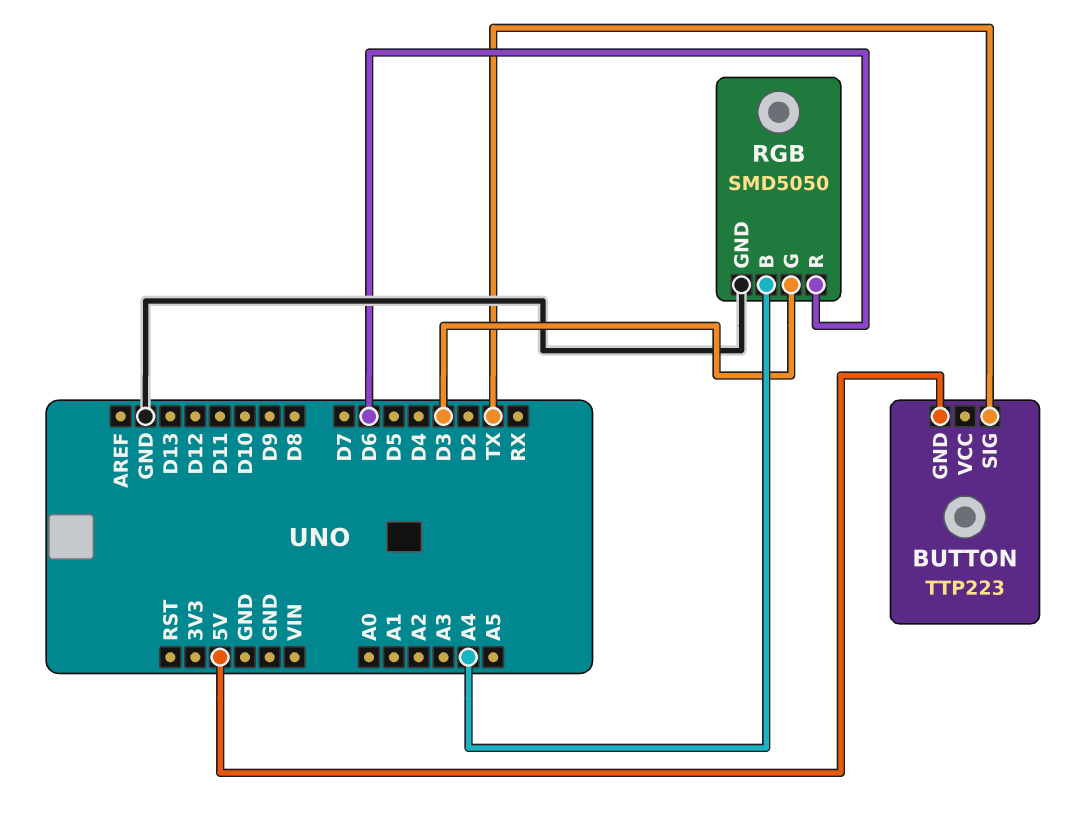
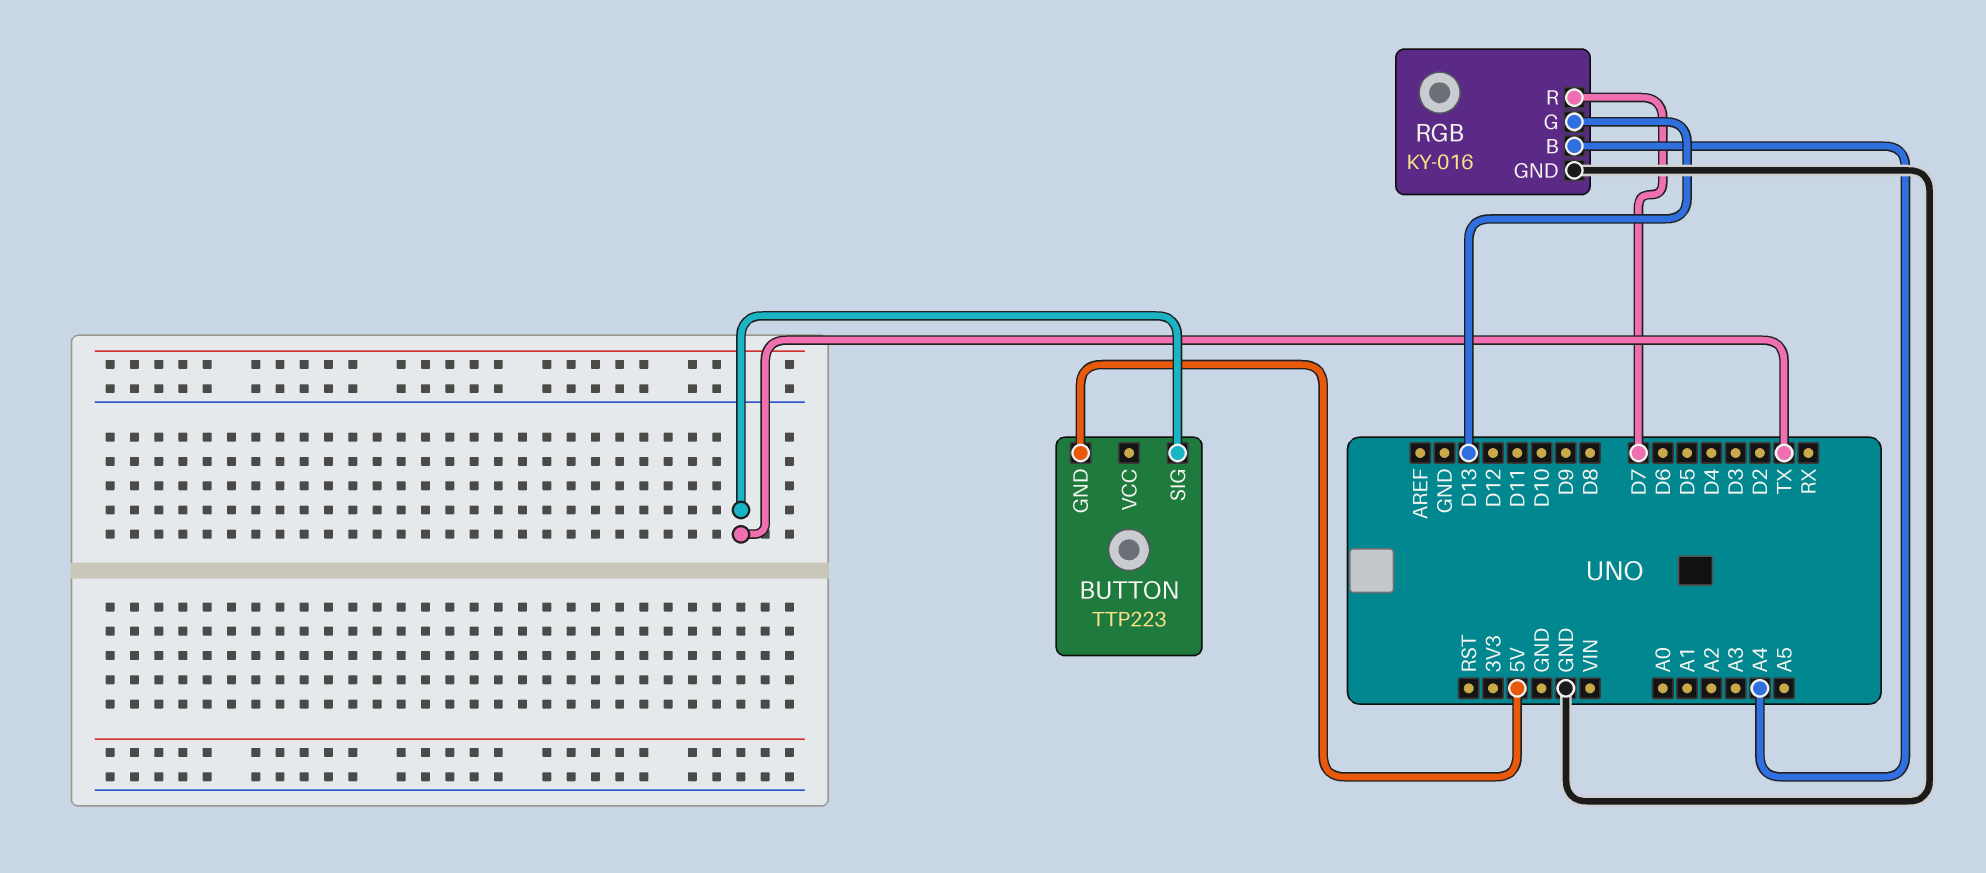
RGB: SMD5050 -> KY-016
RGB pin G: D3 -> D13
RGB pin R: D6 -> D7

